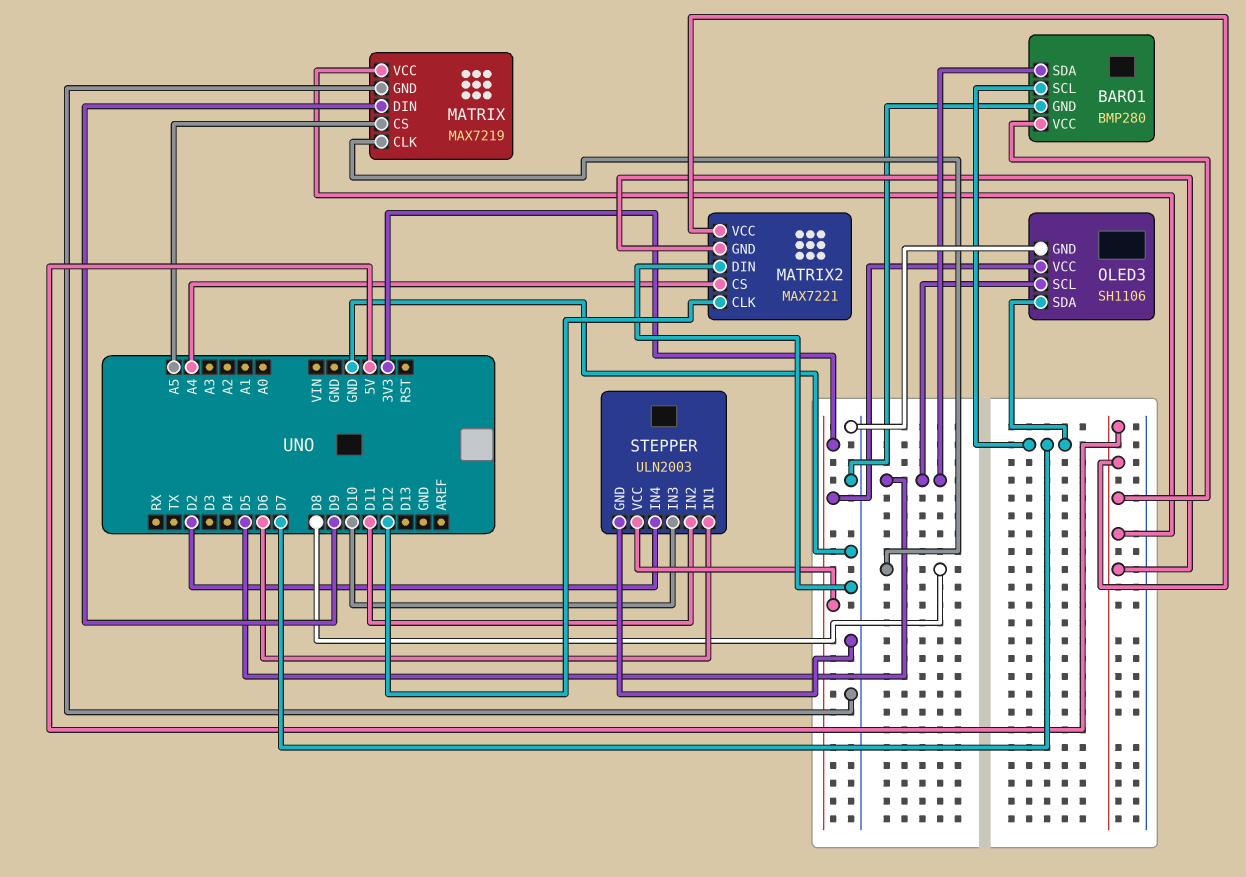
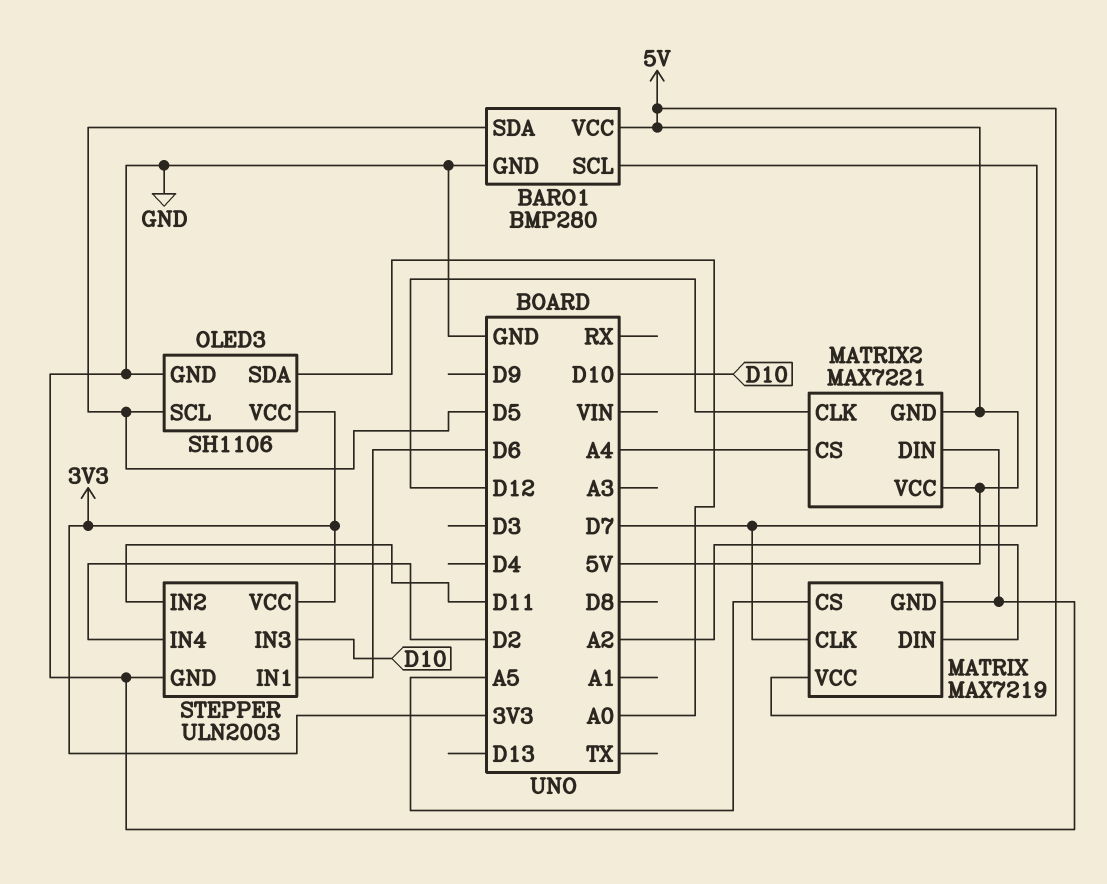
MATRIX pin CLK: D8 -> D7
MATRIX pin DIN: D9 -> A2
OLED3 pin SDA: D7 -> A0

